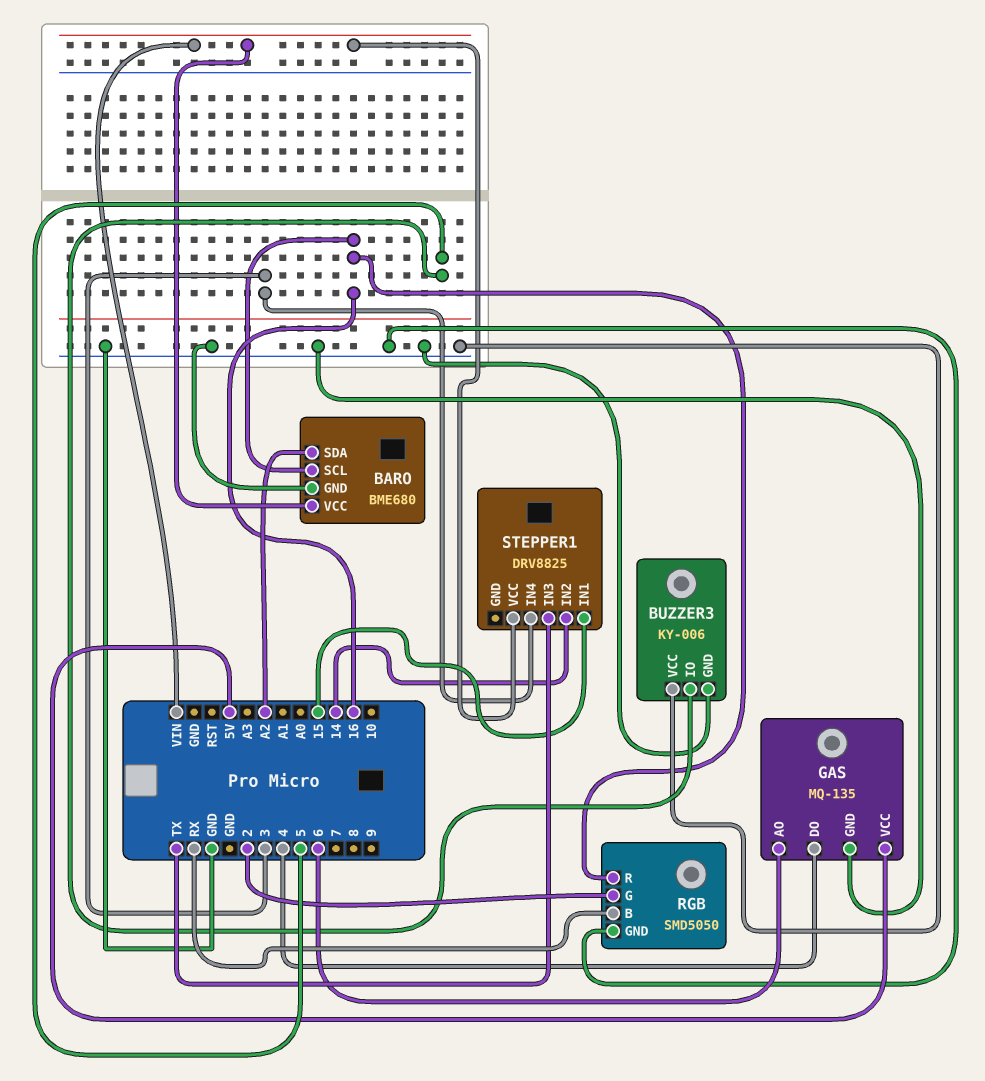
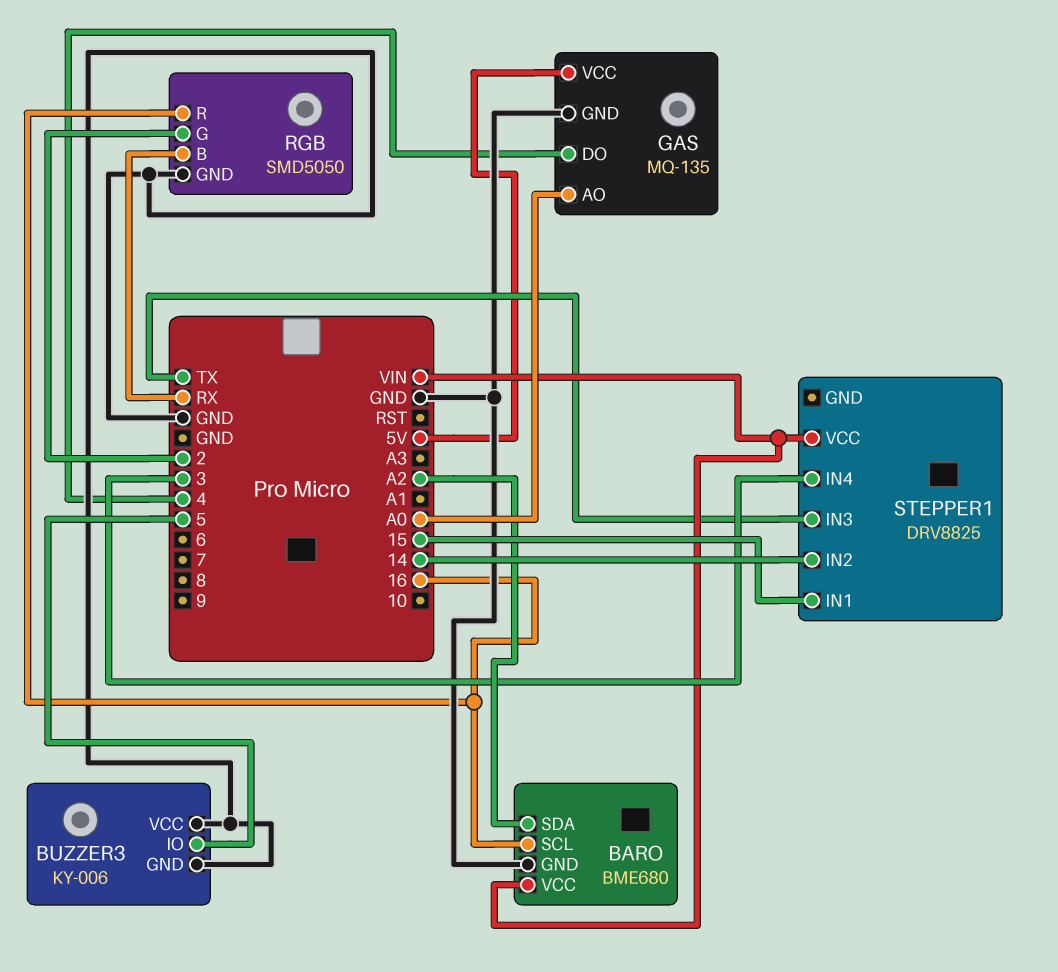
GAS pin AO: 6 -> A0

